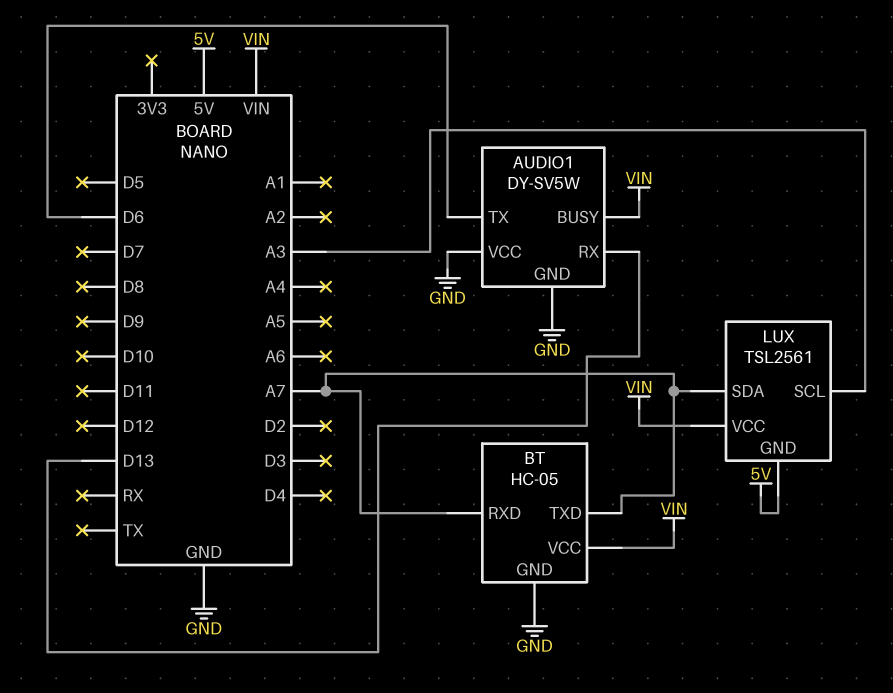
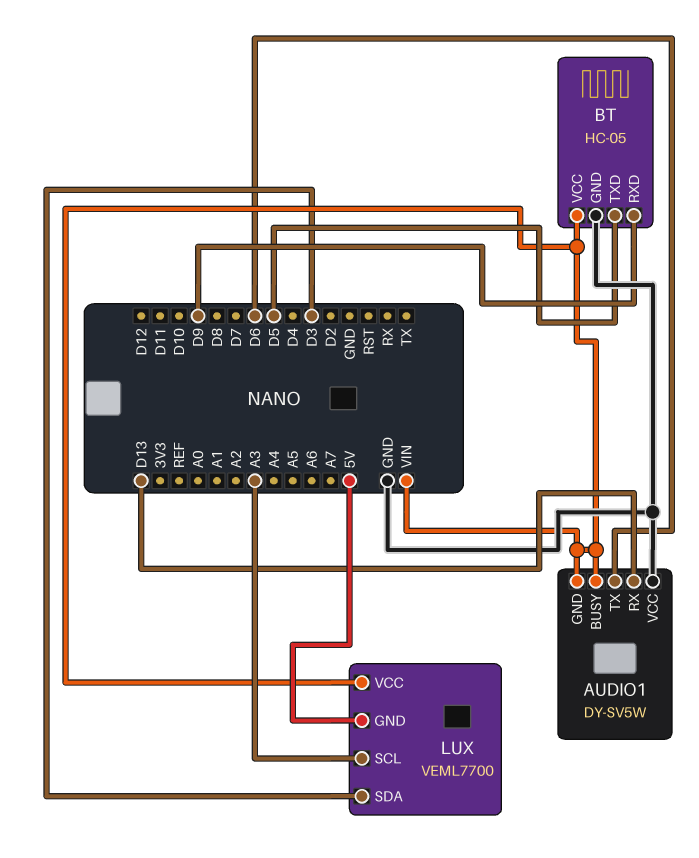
AUDIO1 pin GND: GND -> VIN
BT pin RXD: A7 -> D9
BT pin TXD: A7 -> D5
LUX: TSL2561 -> VEML7700
LUX pin SDA: A7 -> D3

